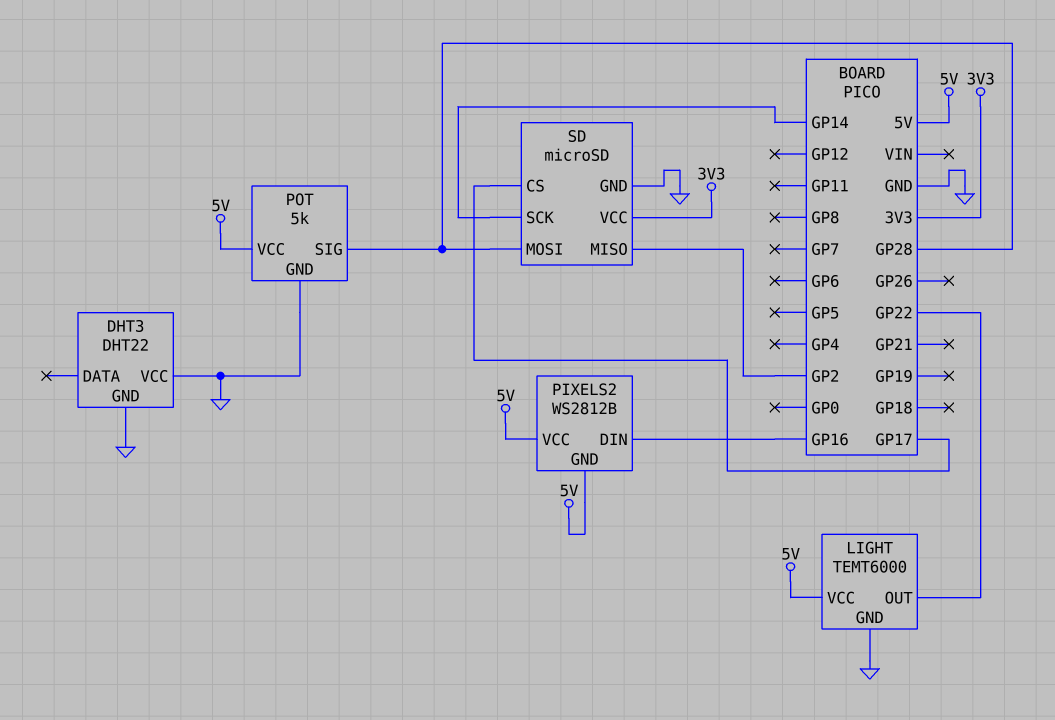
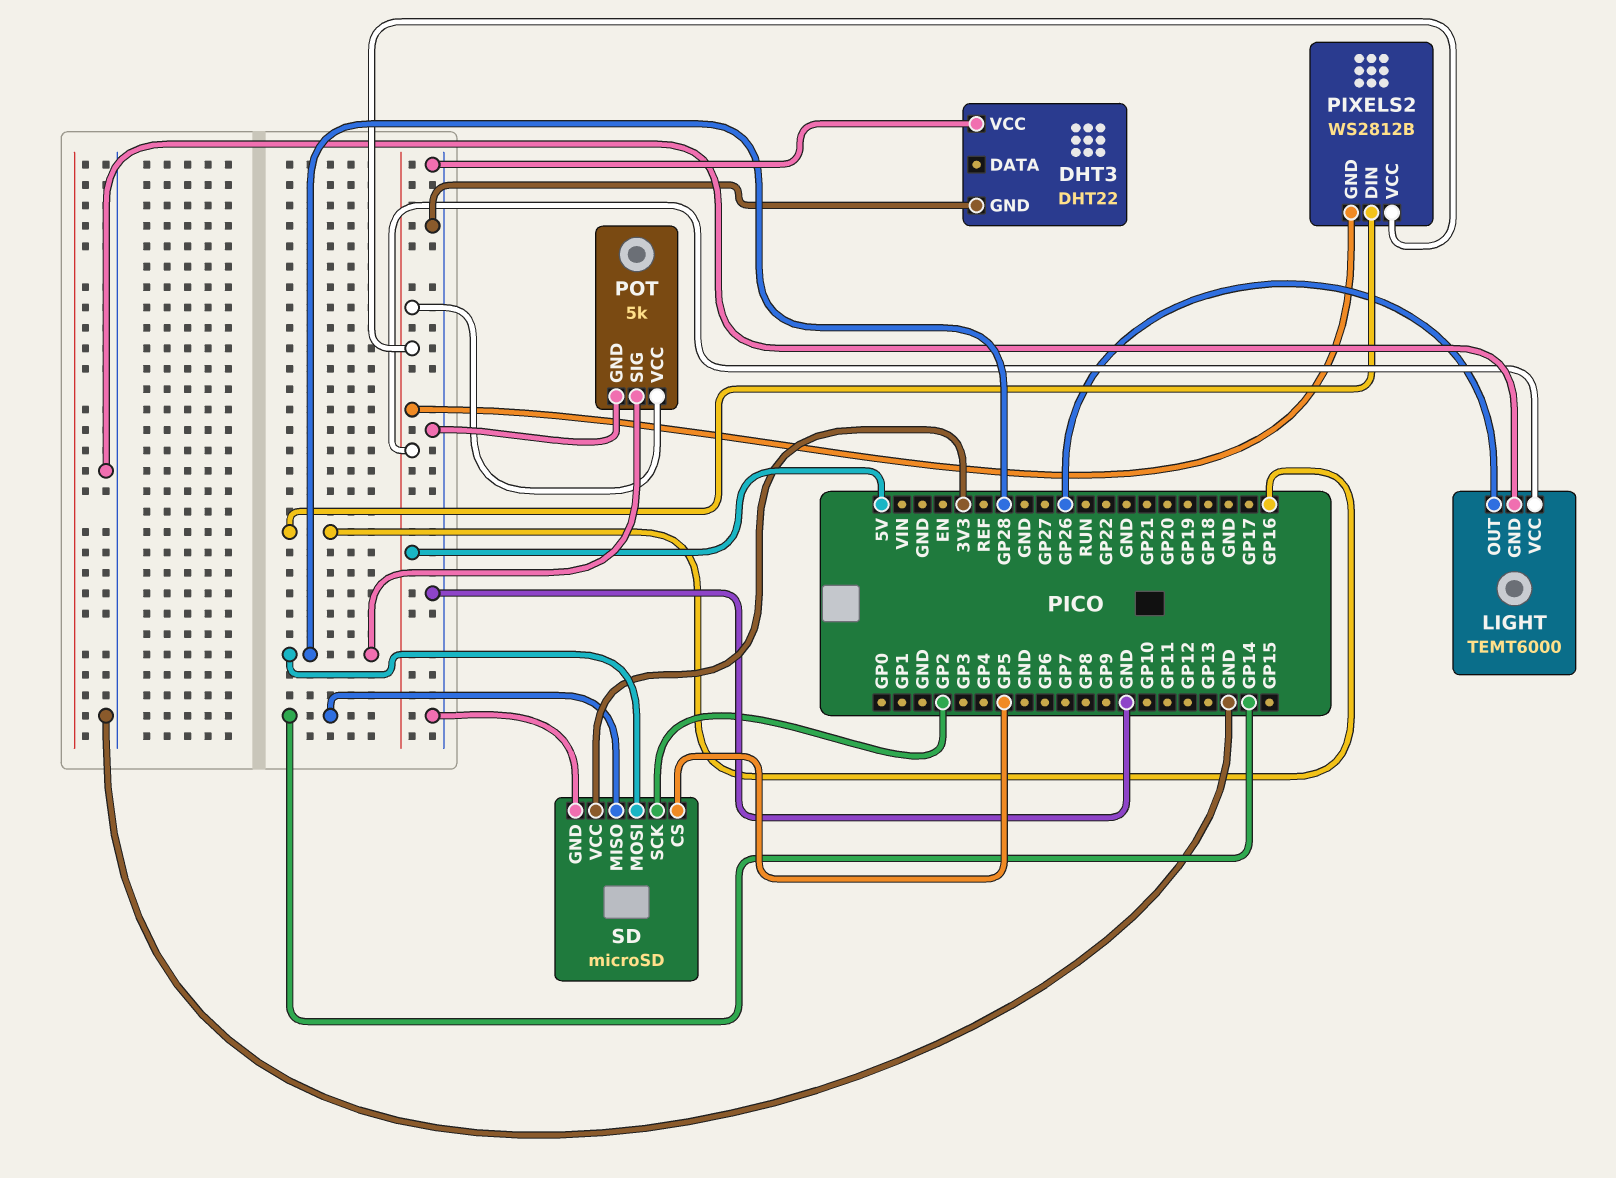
LIGHT pin OUT: GP22 -> GP26
SD pin CS: GP17 -> GP5
SD pin MISO: GP2 -> GP14
SD pin SCK: GP14 -> GP2

